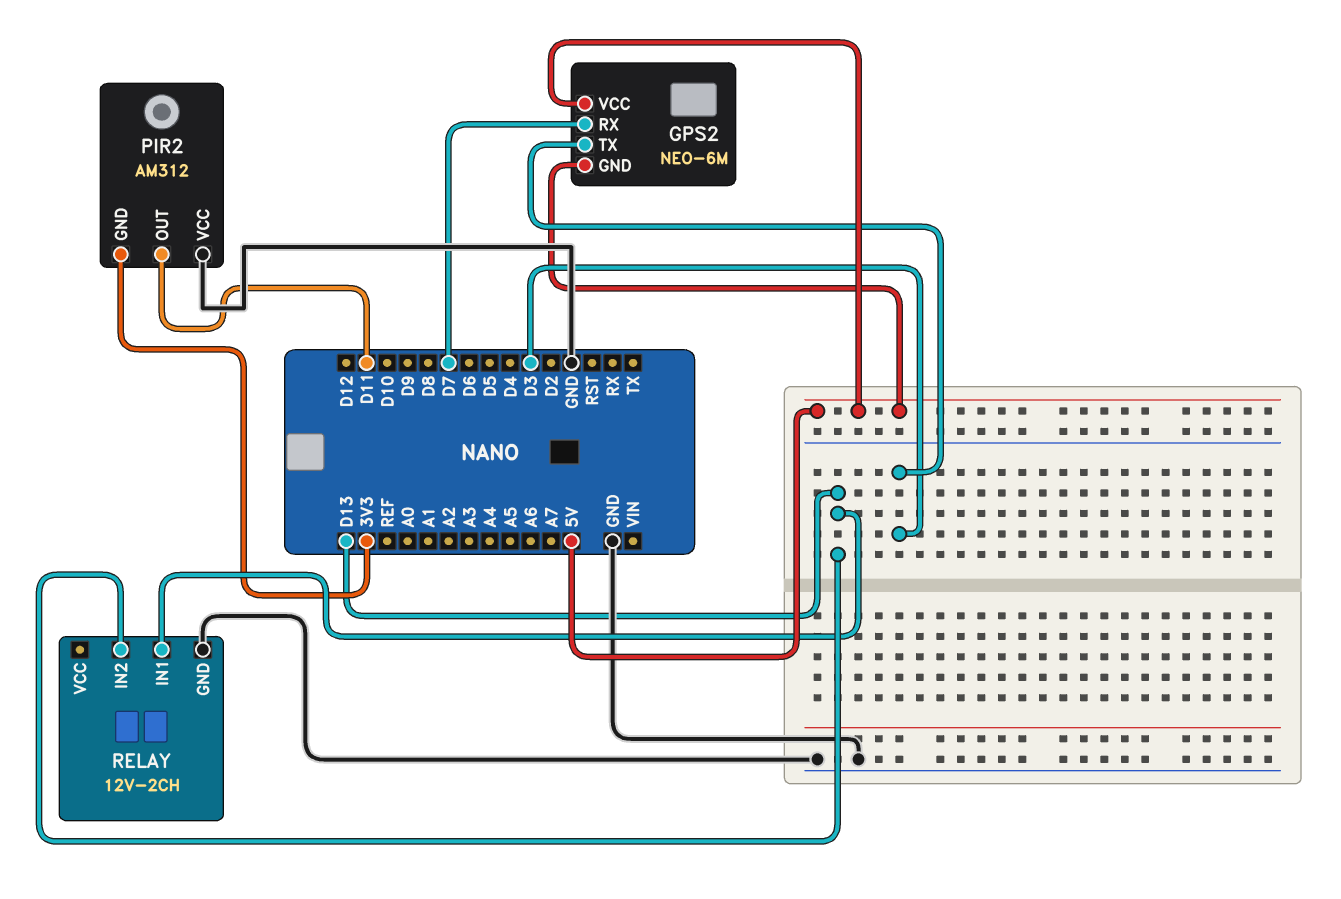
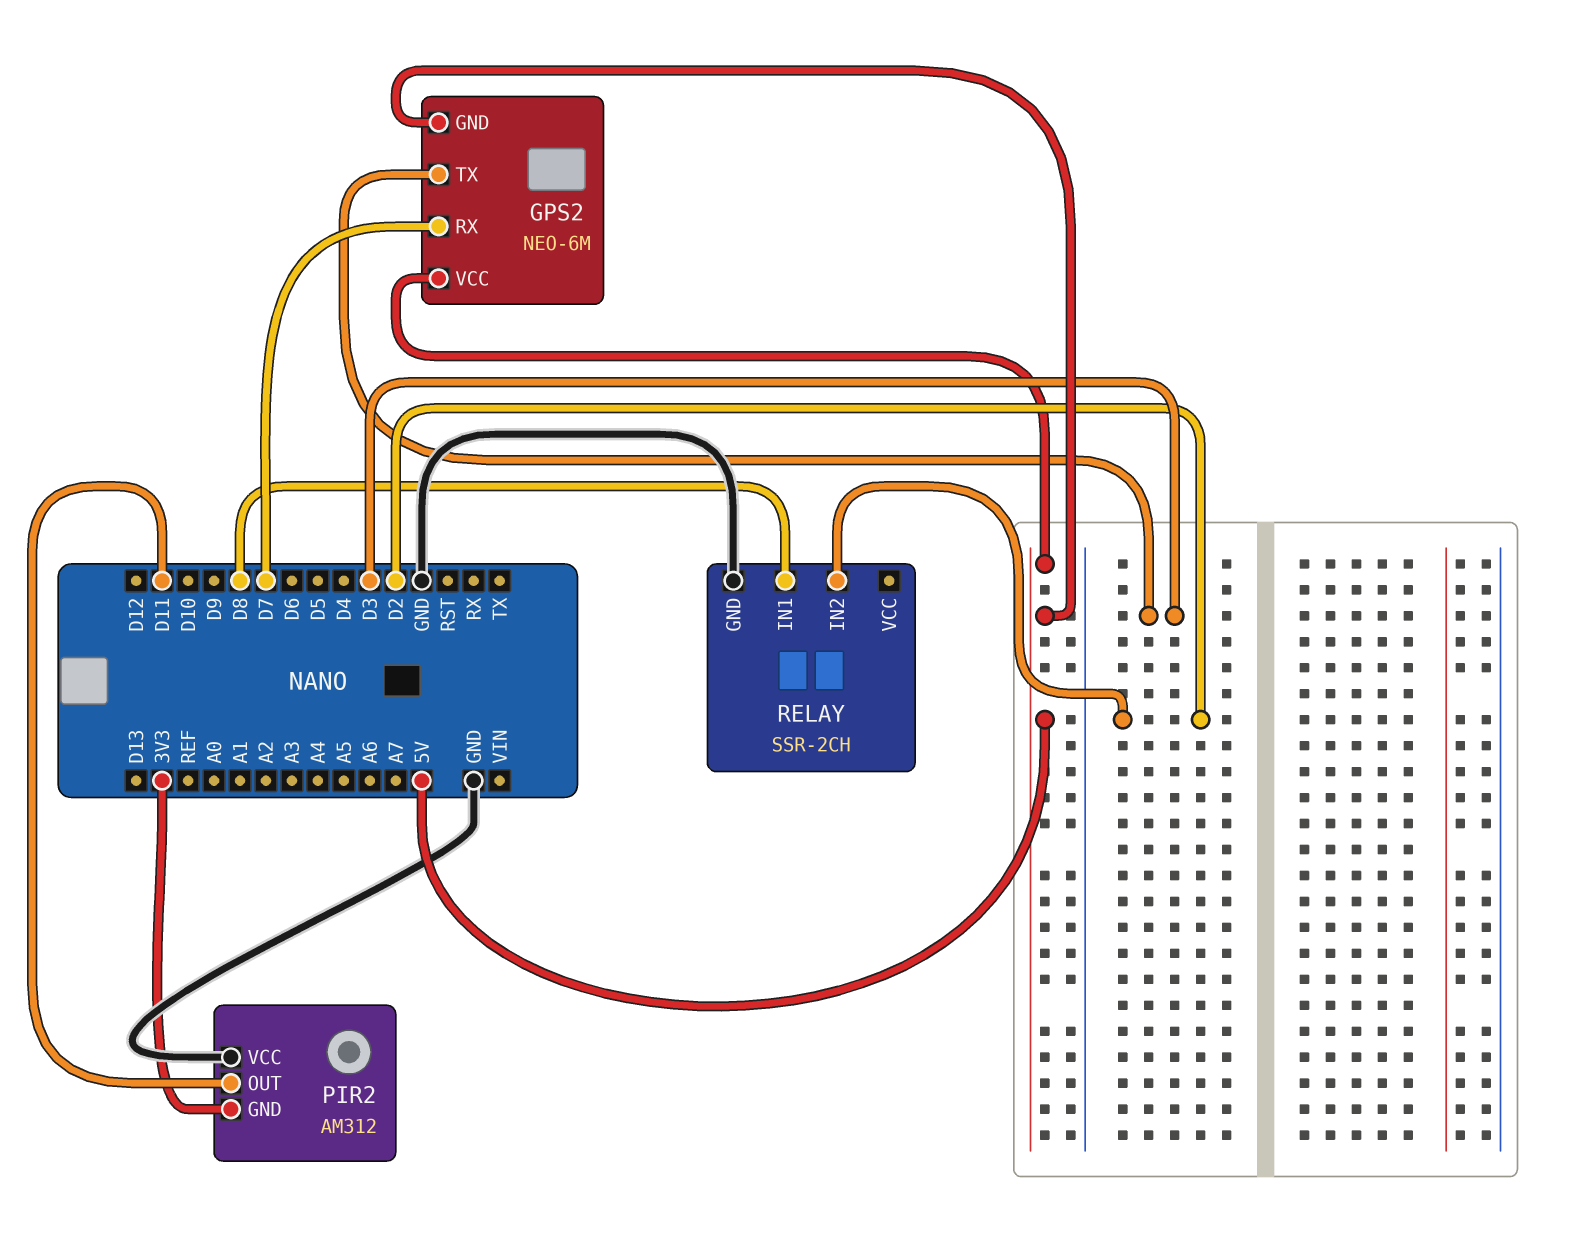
RELAY: 12V-2CH -> SSR-2CH
RELAY pin IN1: D13 -> D8
RELAY pin IN2: D13 -> D2

